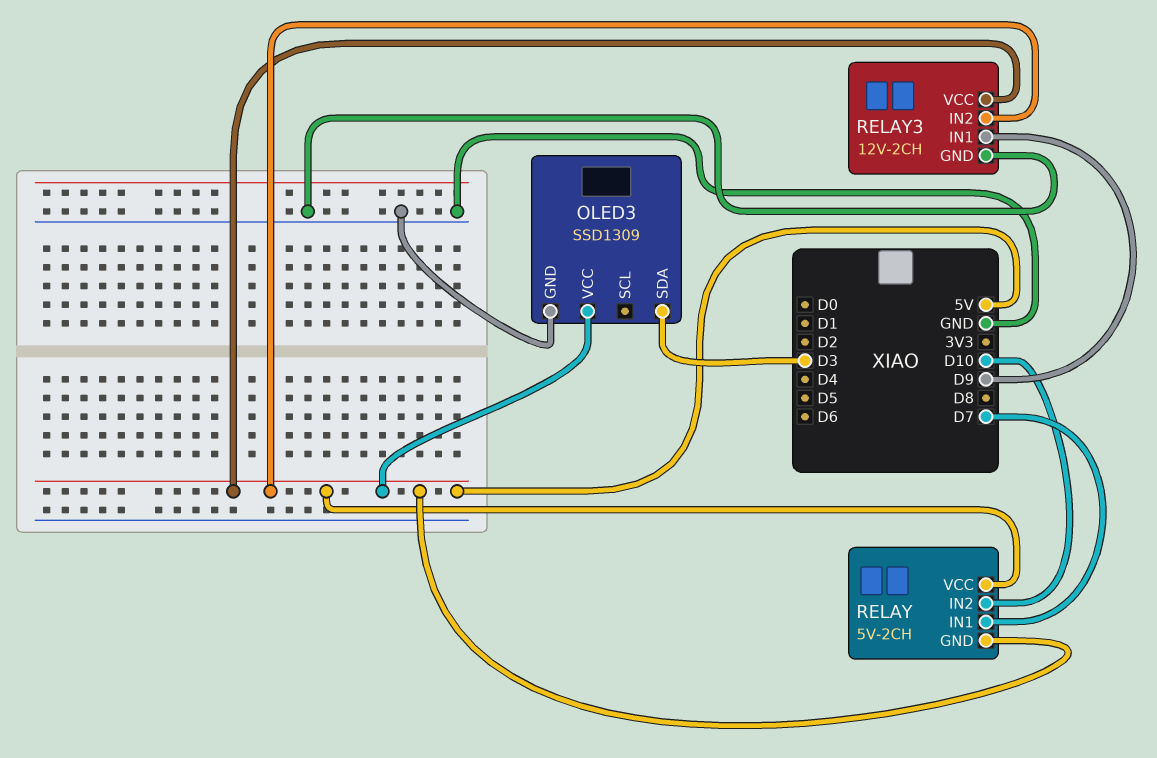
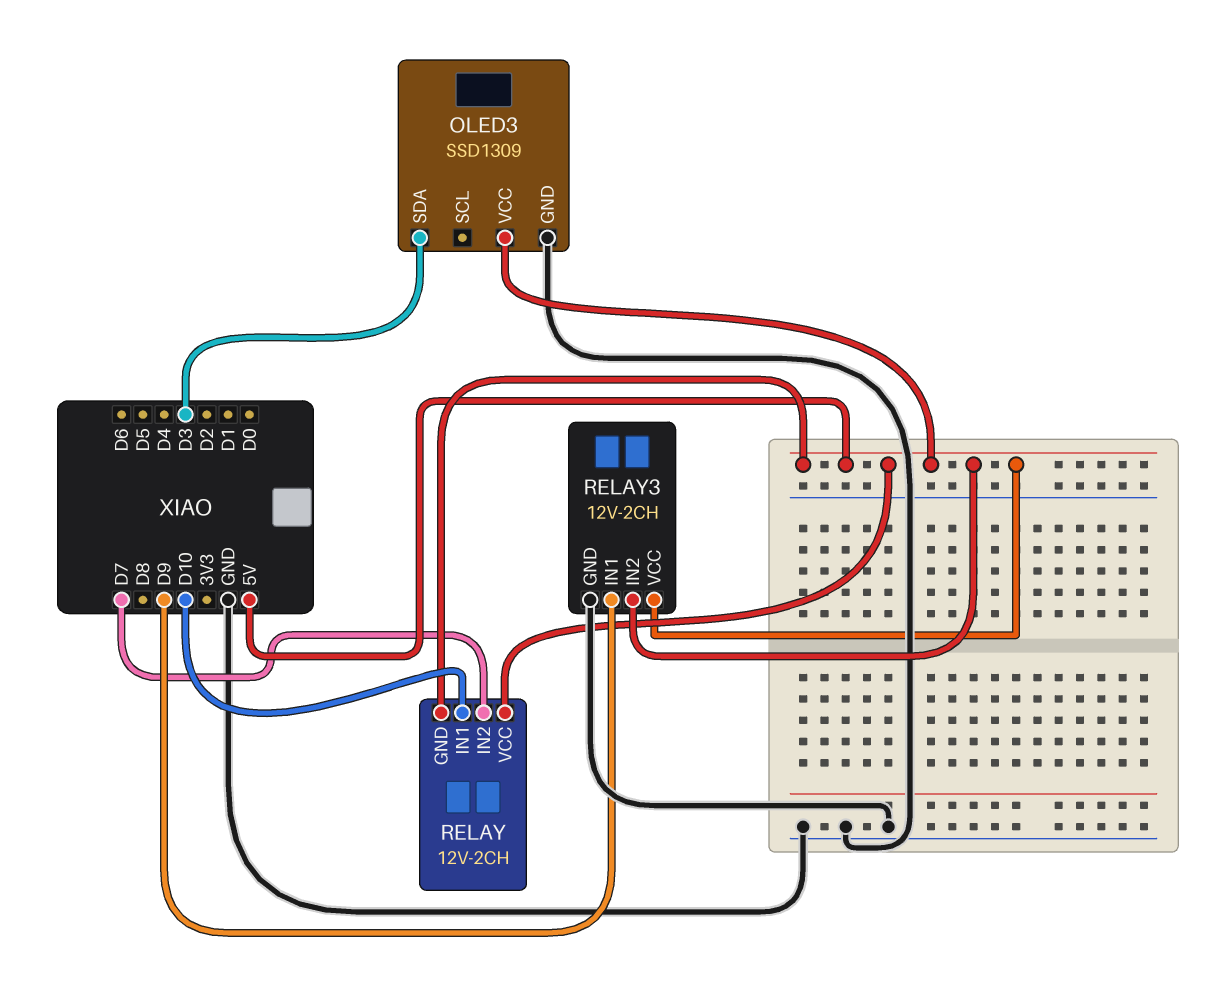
RELAY: 5V-2CH -> 12V-2CH
RELAY pin IN1: D7 -> D10
RELAY pin IN2: D10 -> D7

